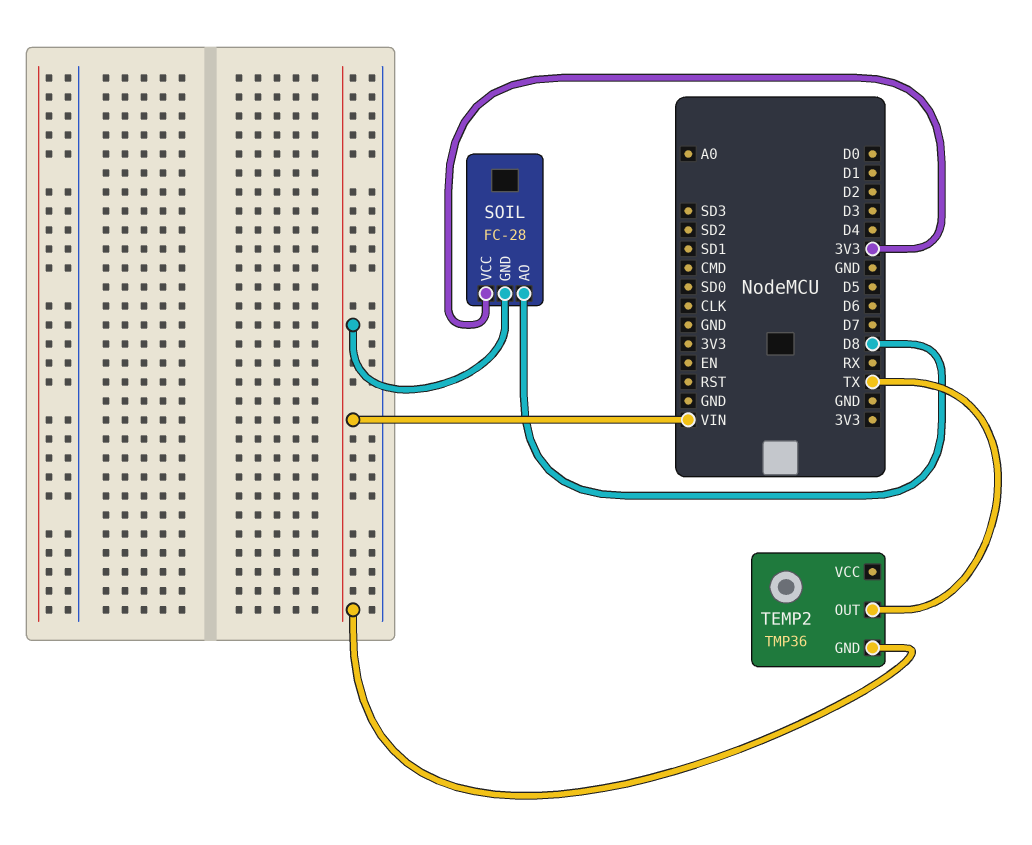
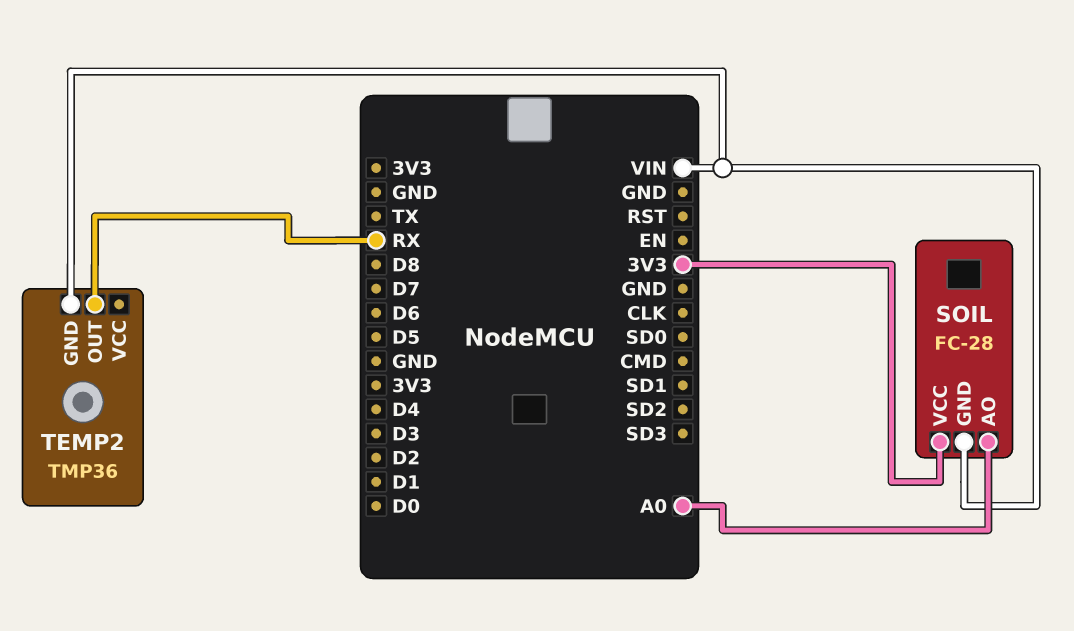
SOIL pin AO: D8 -> A0
TEMP2 pin OUT: TX -> RX

